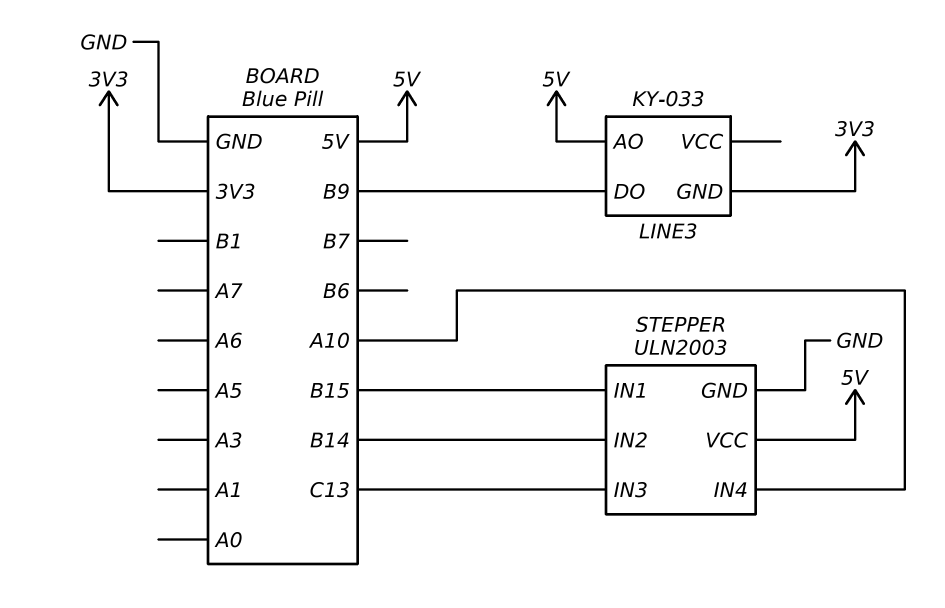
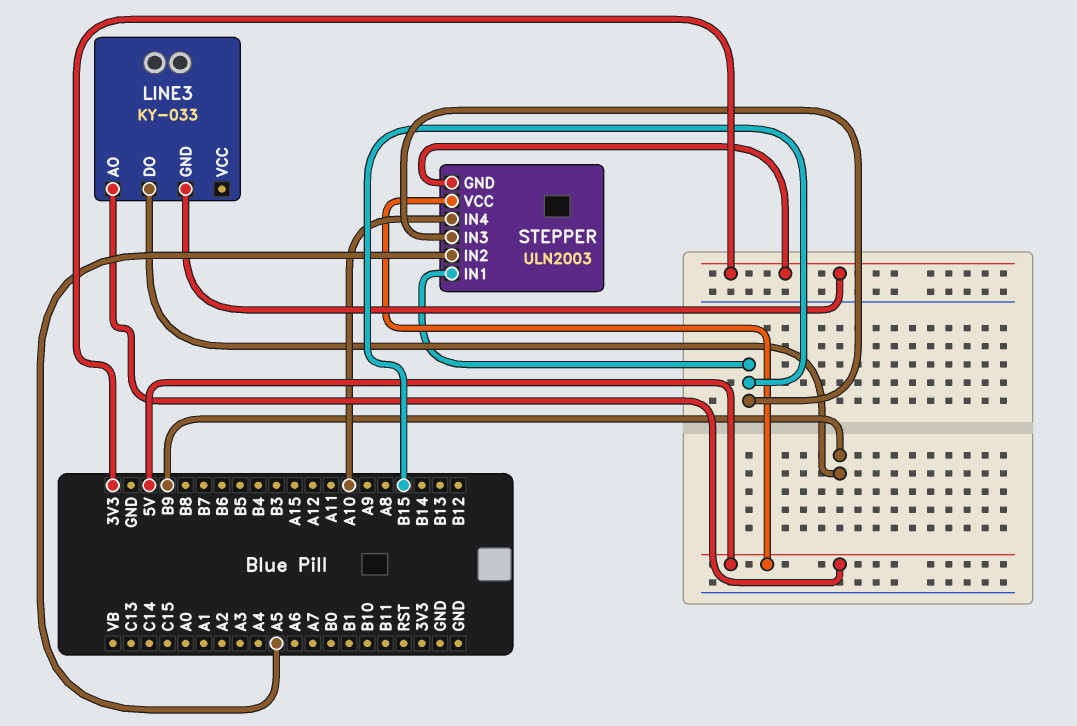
STEPPER pin GND: GND -> 3V3
STEPPER pin IN2: B14 -> A5
STEPPER pin IN3: C13 -> B15

